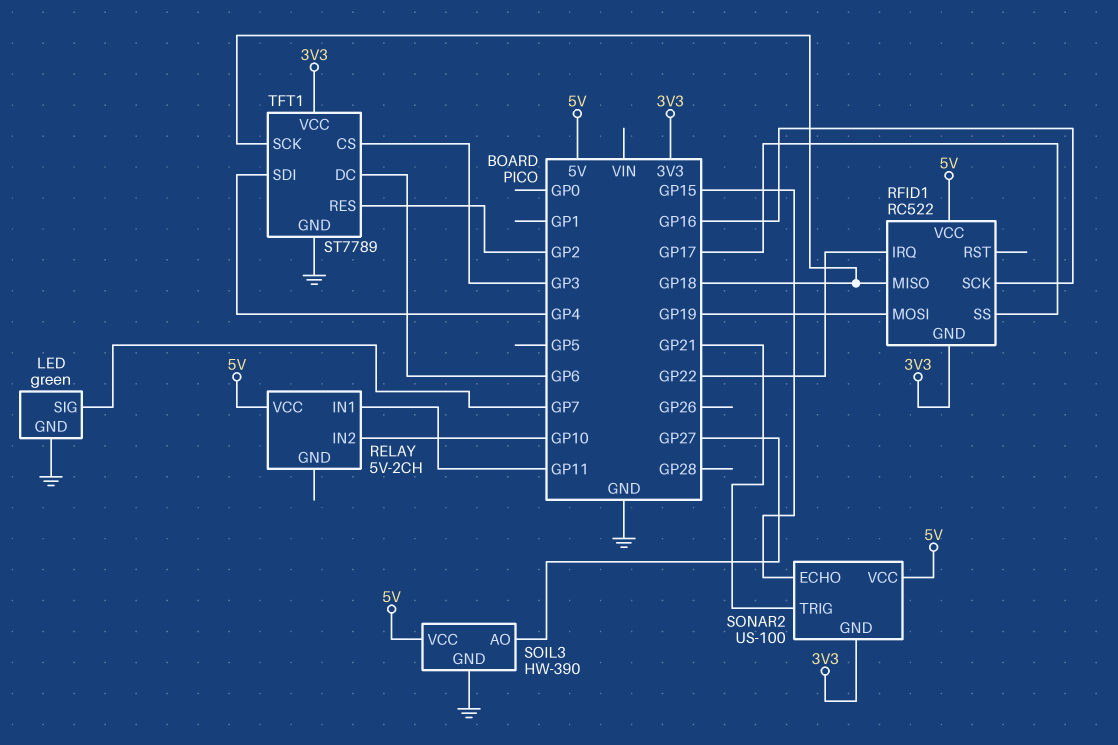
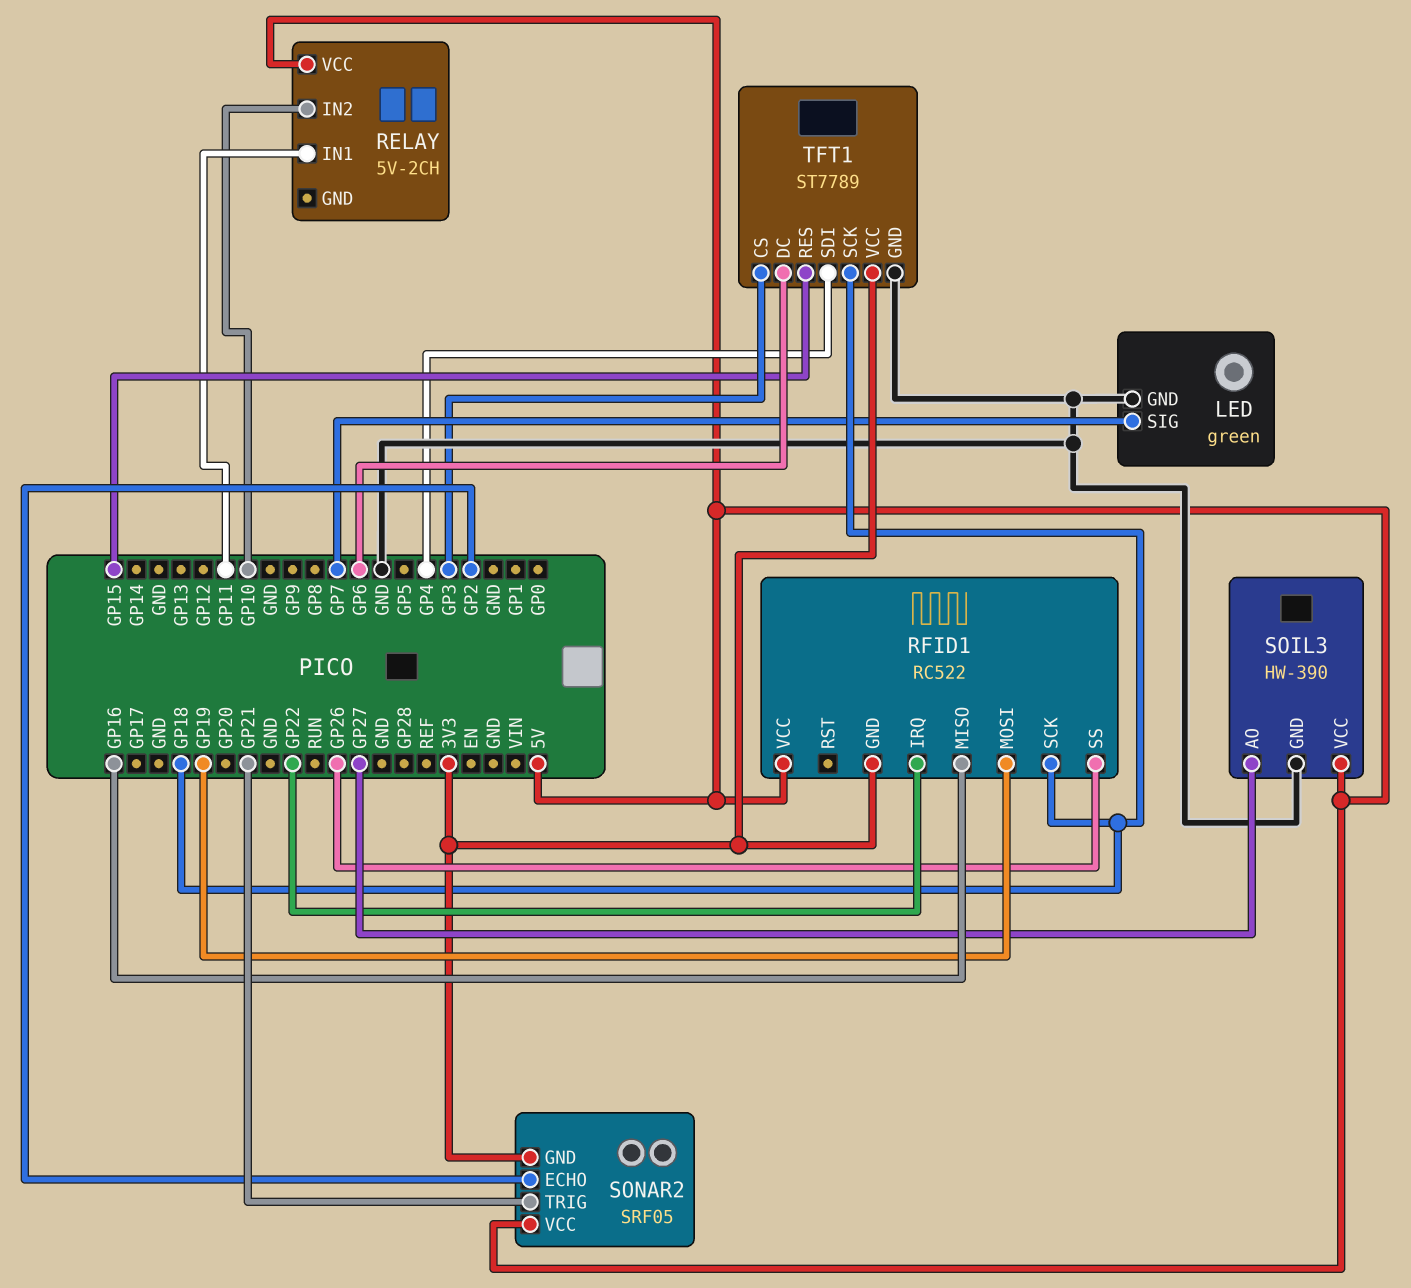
RFID1 pin MISO: GP18 -> GP16
RFID1 pin SCK: GP16 -> GP18
RFID1 pin SS: GP17 -> GP26
SONAR2: US-100 -> SRF05
SONAR2 pin ECHO: GP15 -> GP2
TFT1 pin RES: GP2 -> GP15

